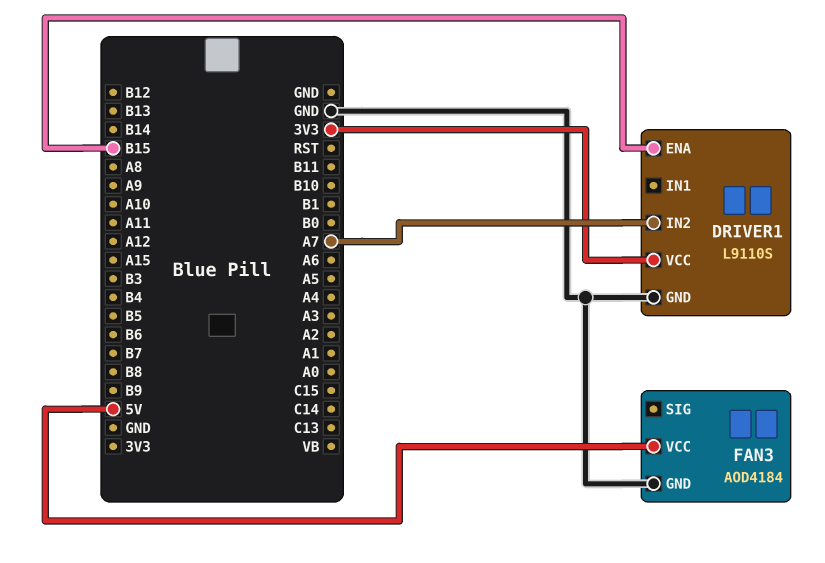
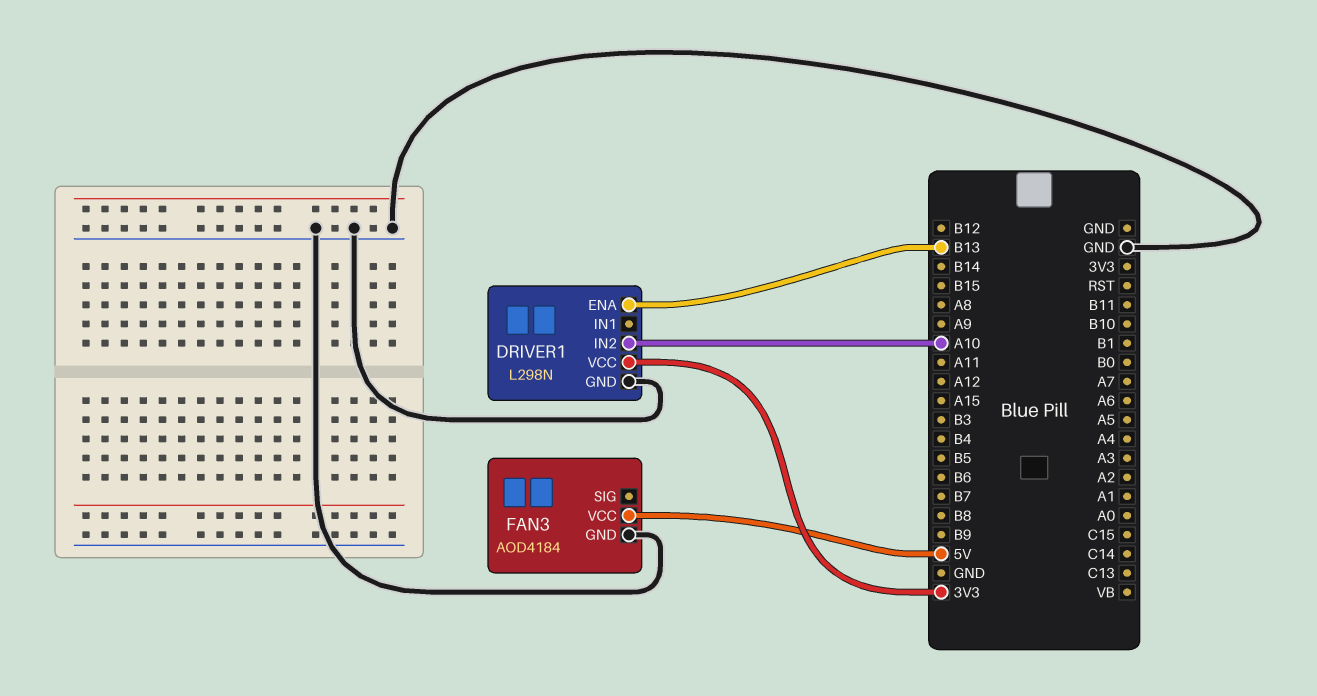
DRIVER1: L9110S -> L298N
DRIVER1 pin ENA: B15 -> B13
DRIVER1 pin IN2: A7 -> A10

